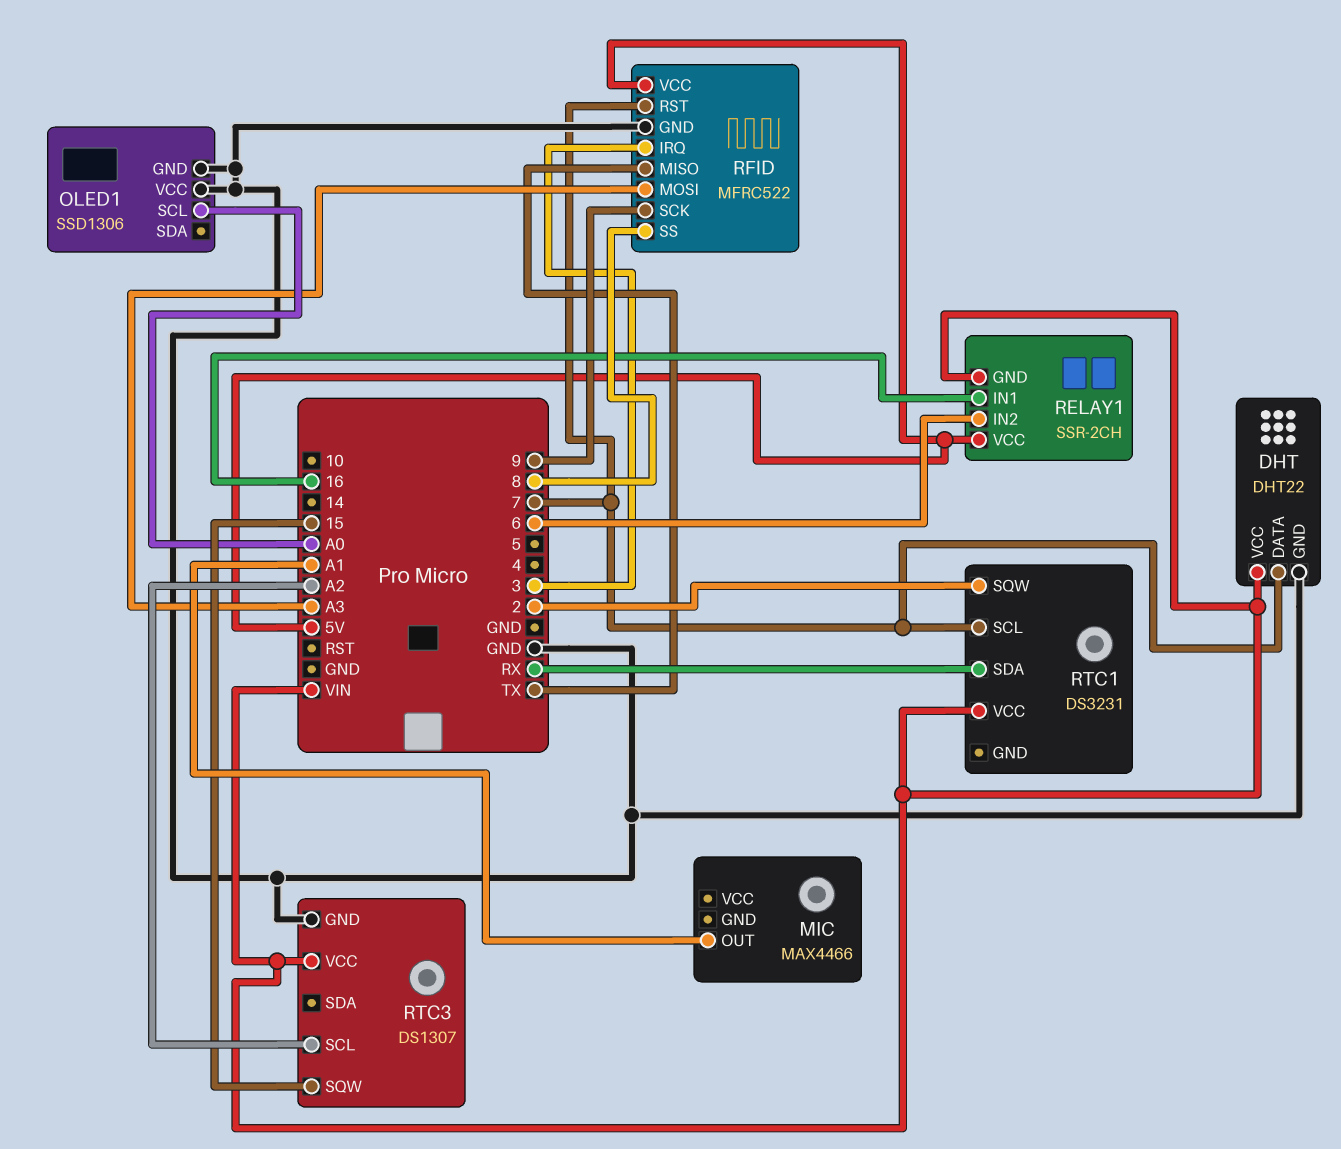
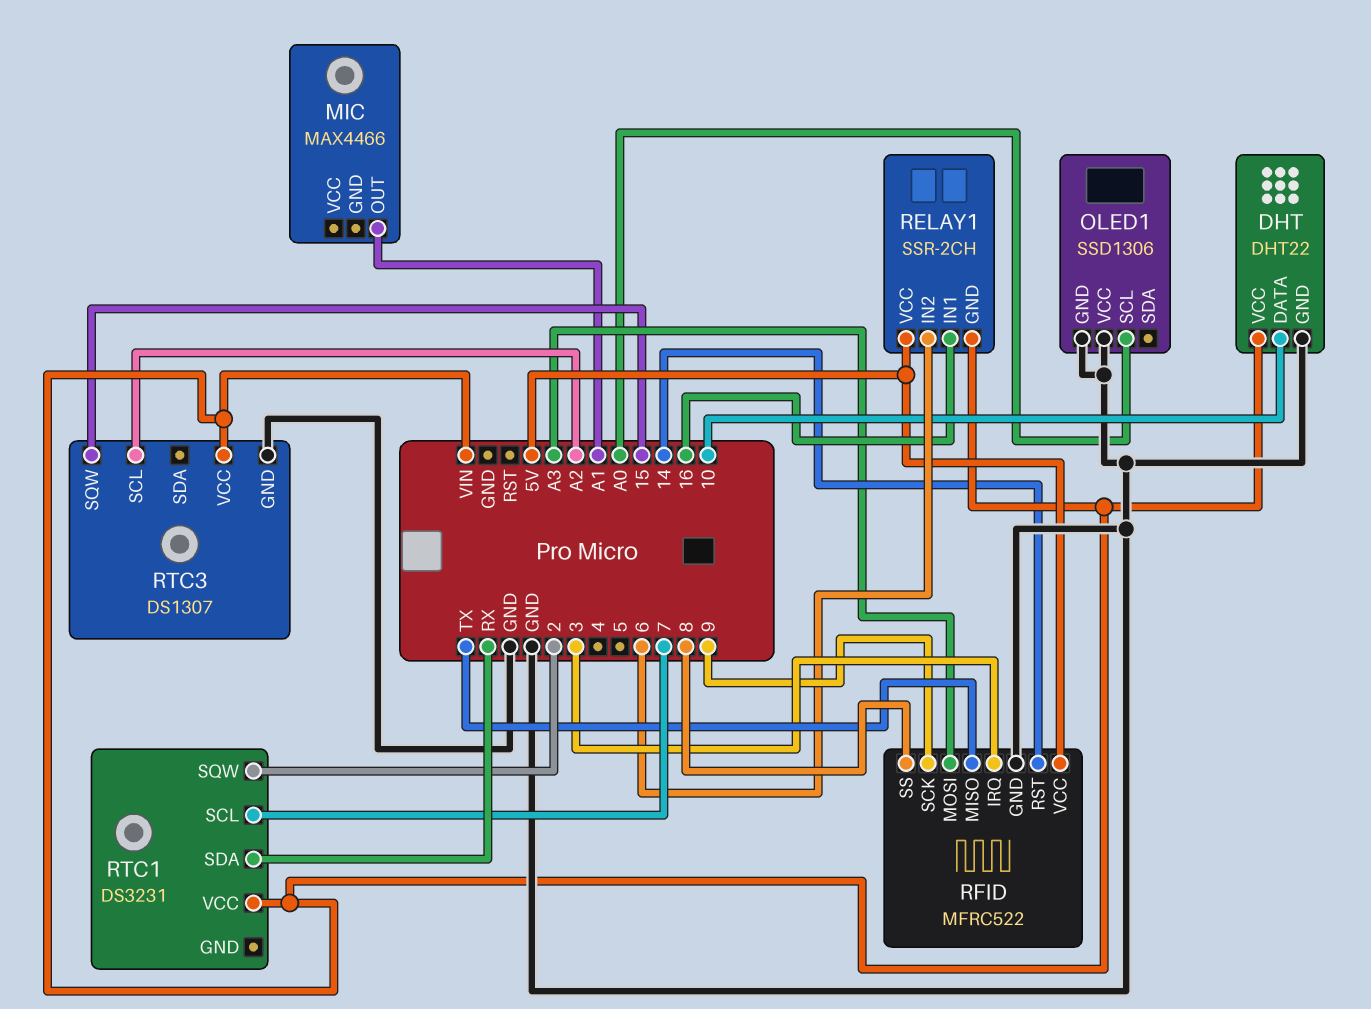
DHT pin DATA: 7 -> 10
RFID pin RST: 7 -> 14

